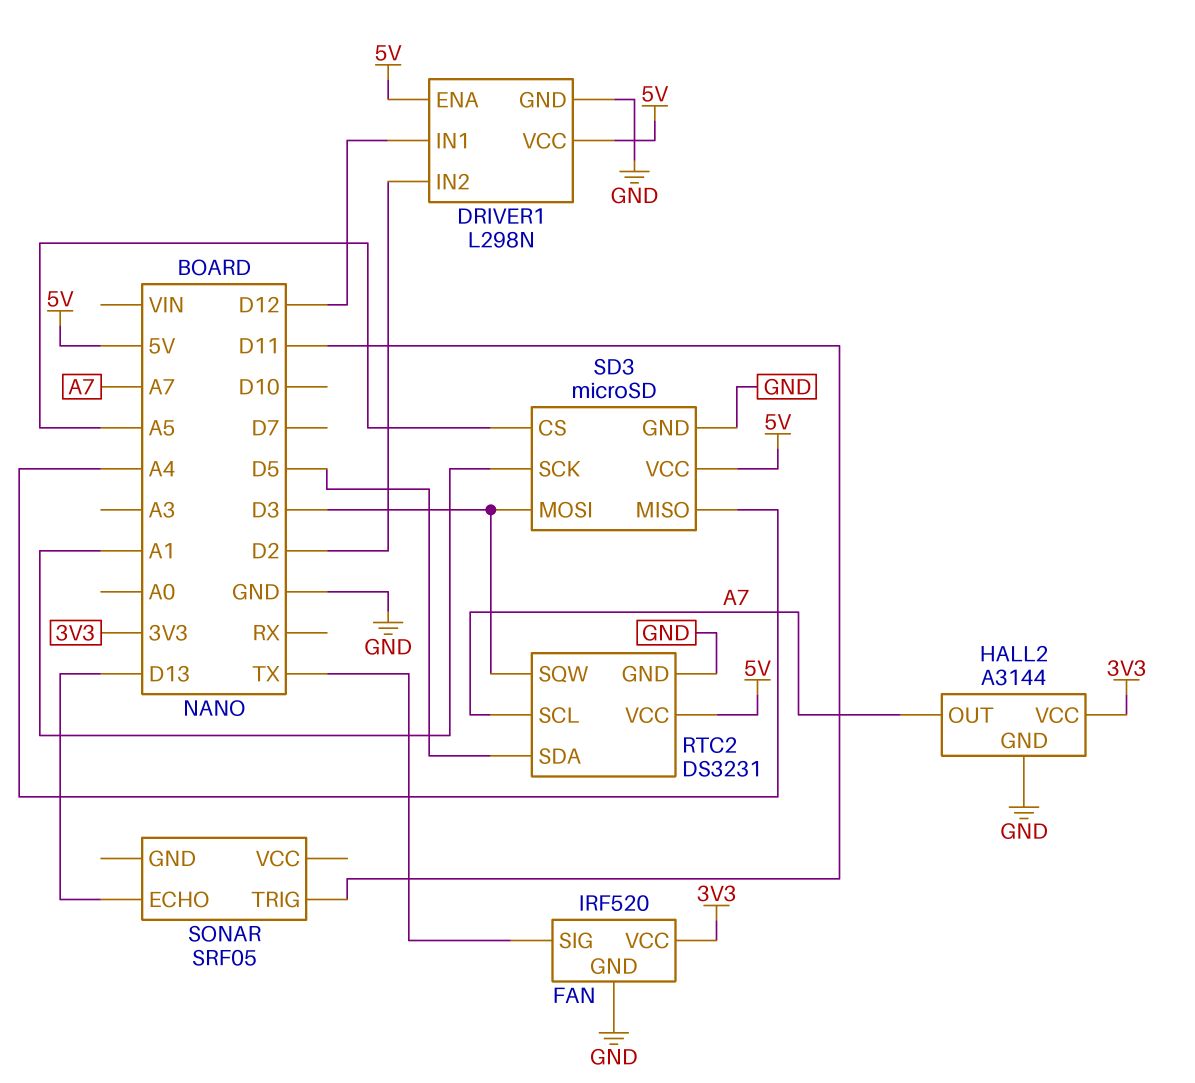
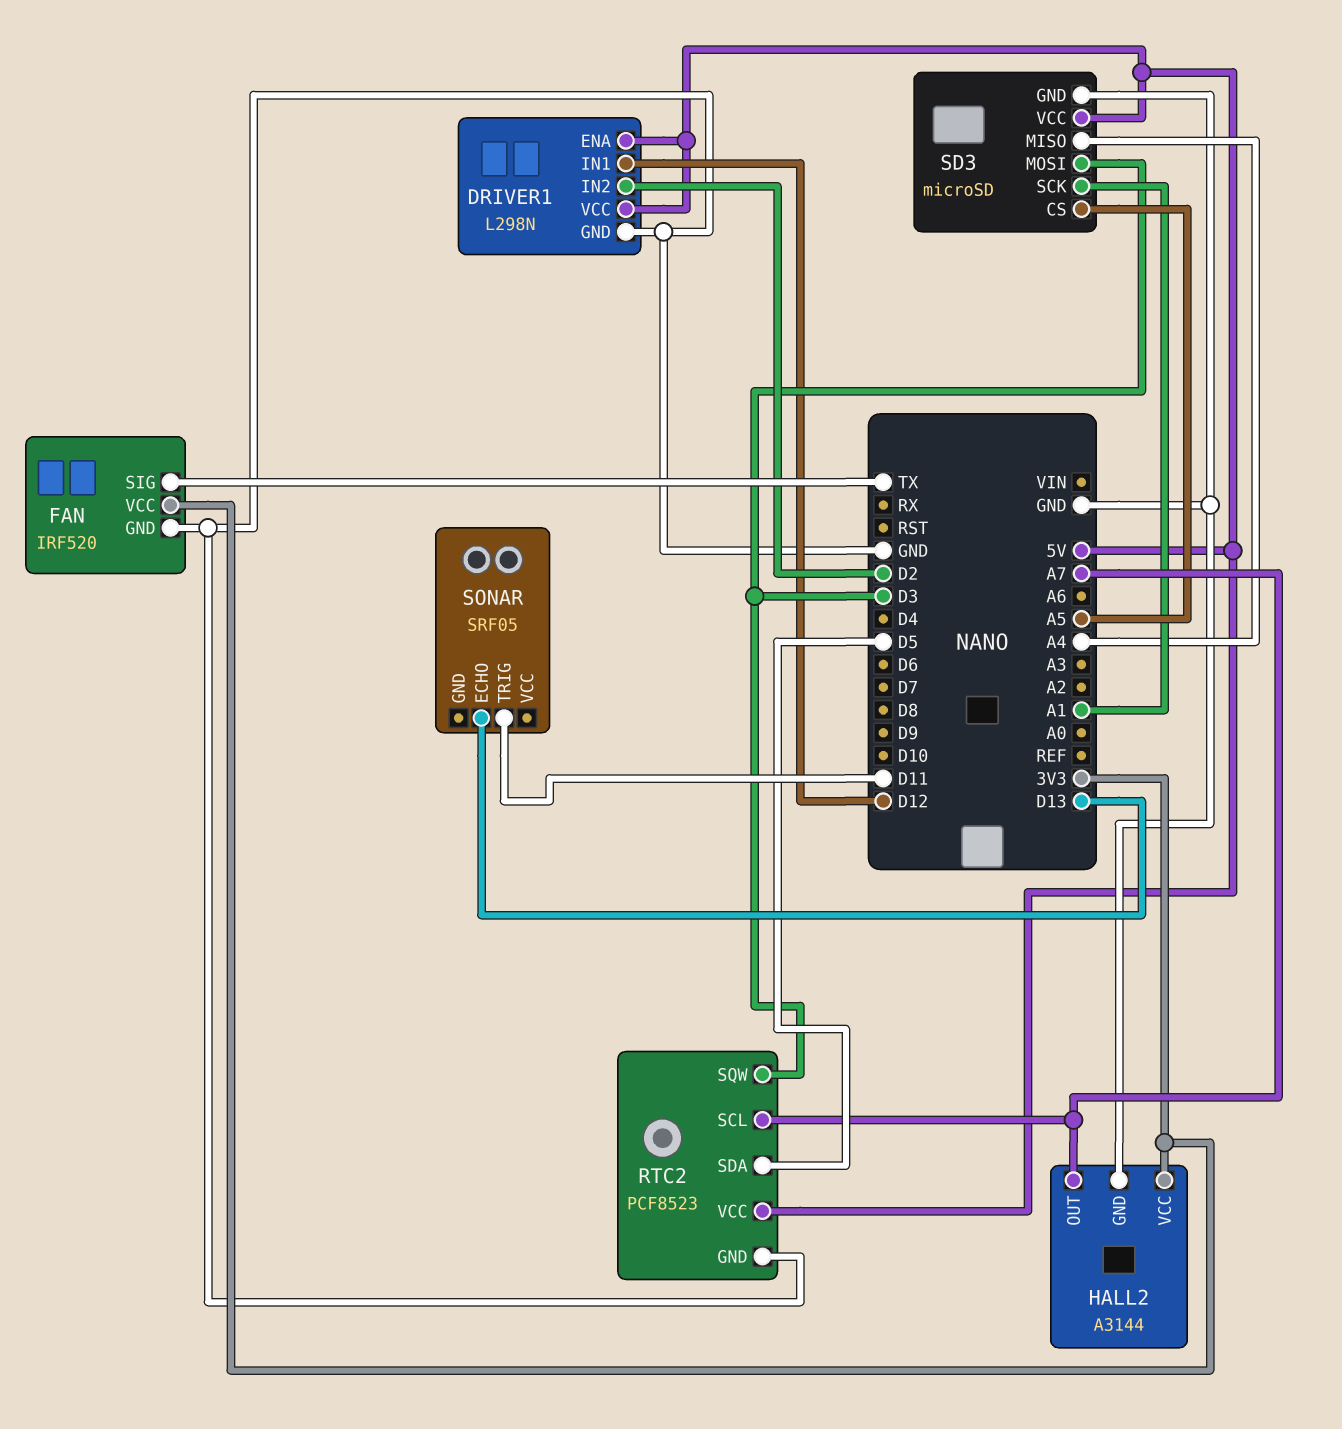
RTC2: DS3231 -> PCF8523

